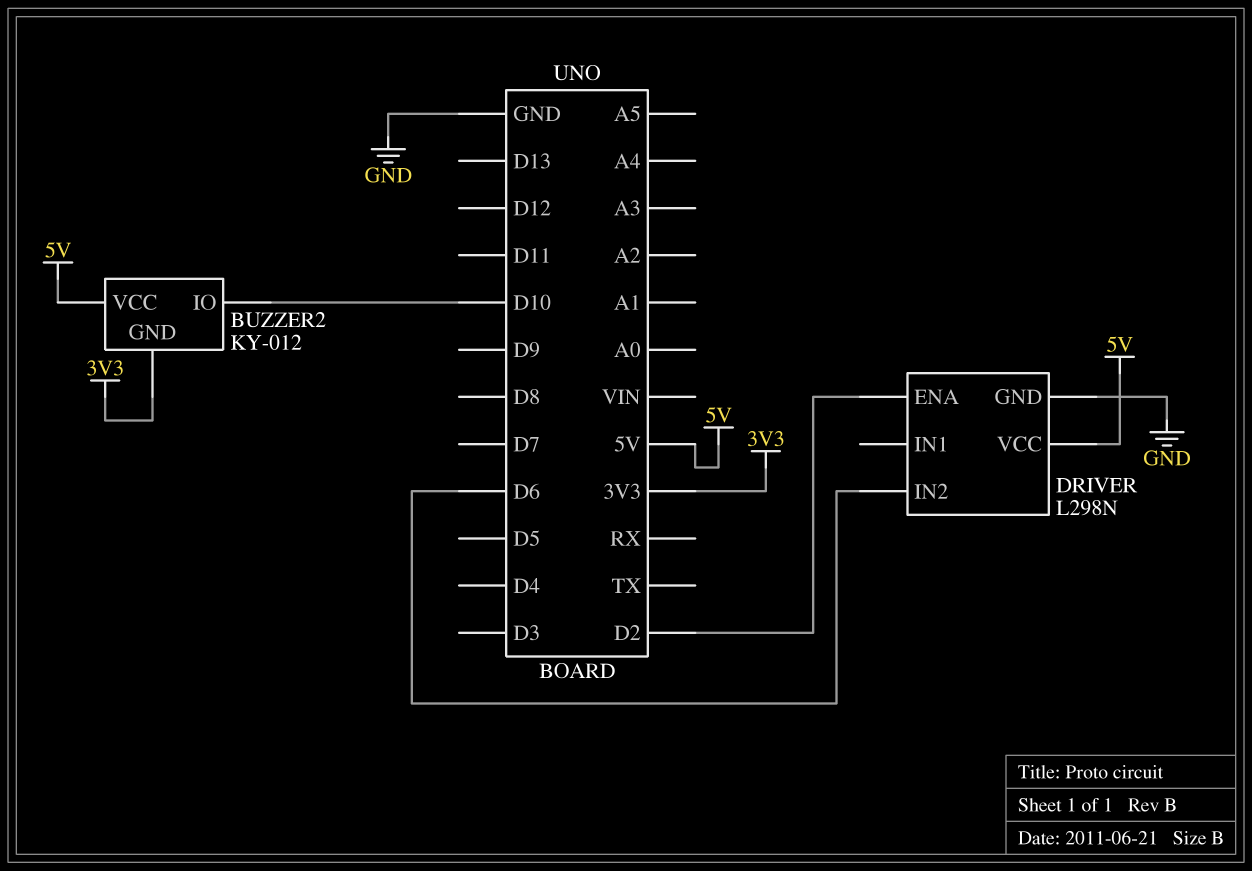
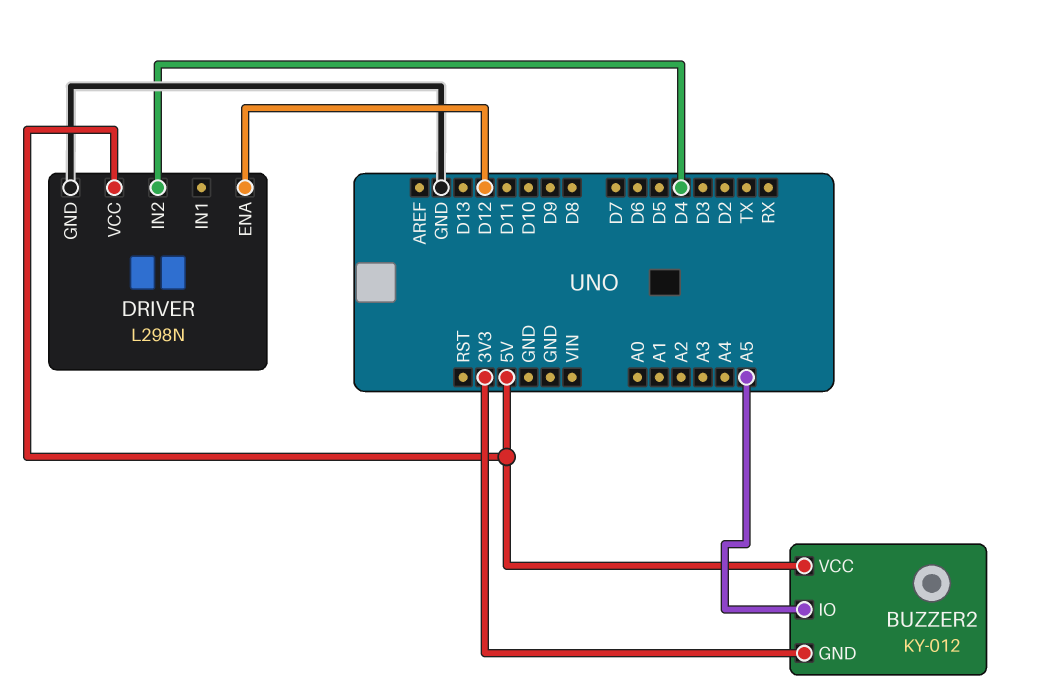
BUZZER2 pin IO: D10 -> A5
DRIVER pin ENA: D2 -> D12
DRIVER pin IN2: D6 -> D4

